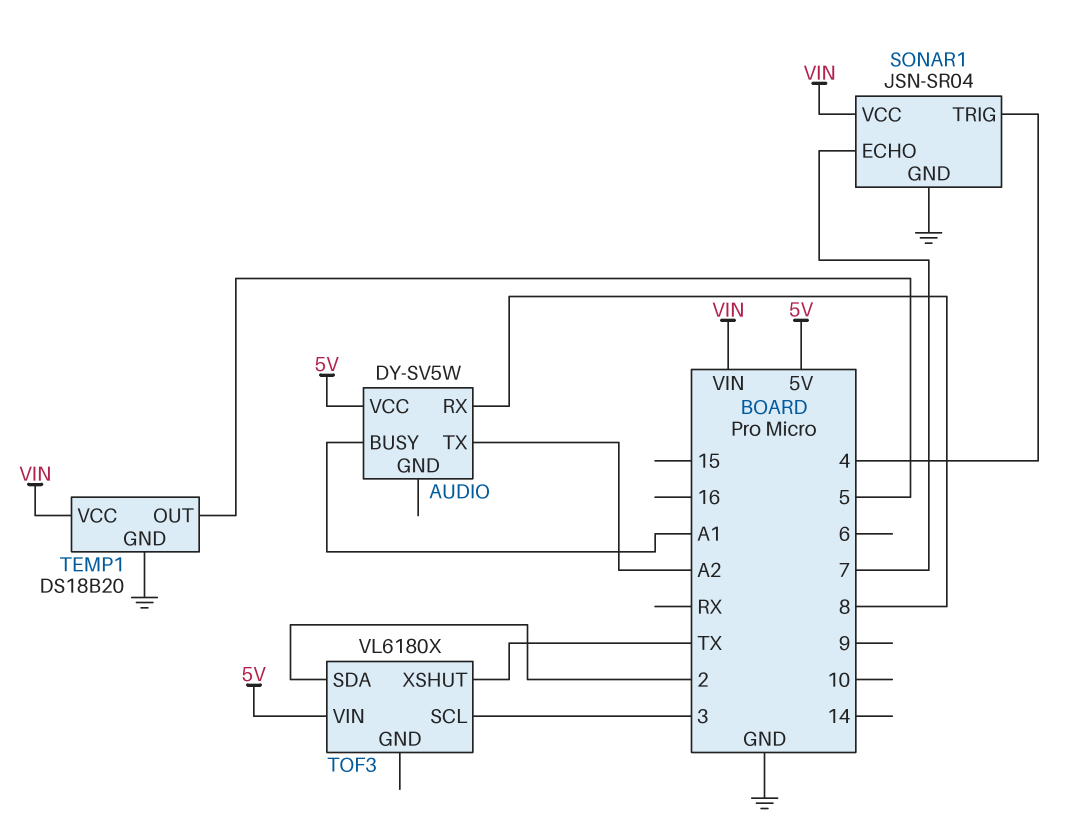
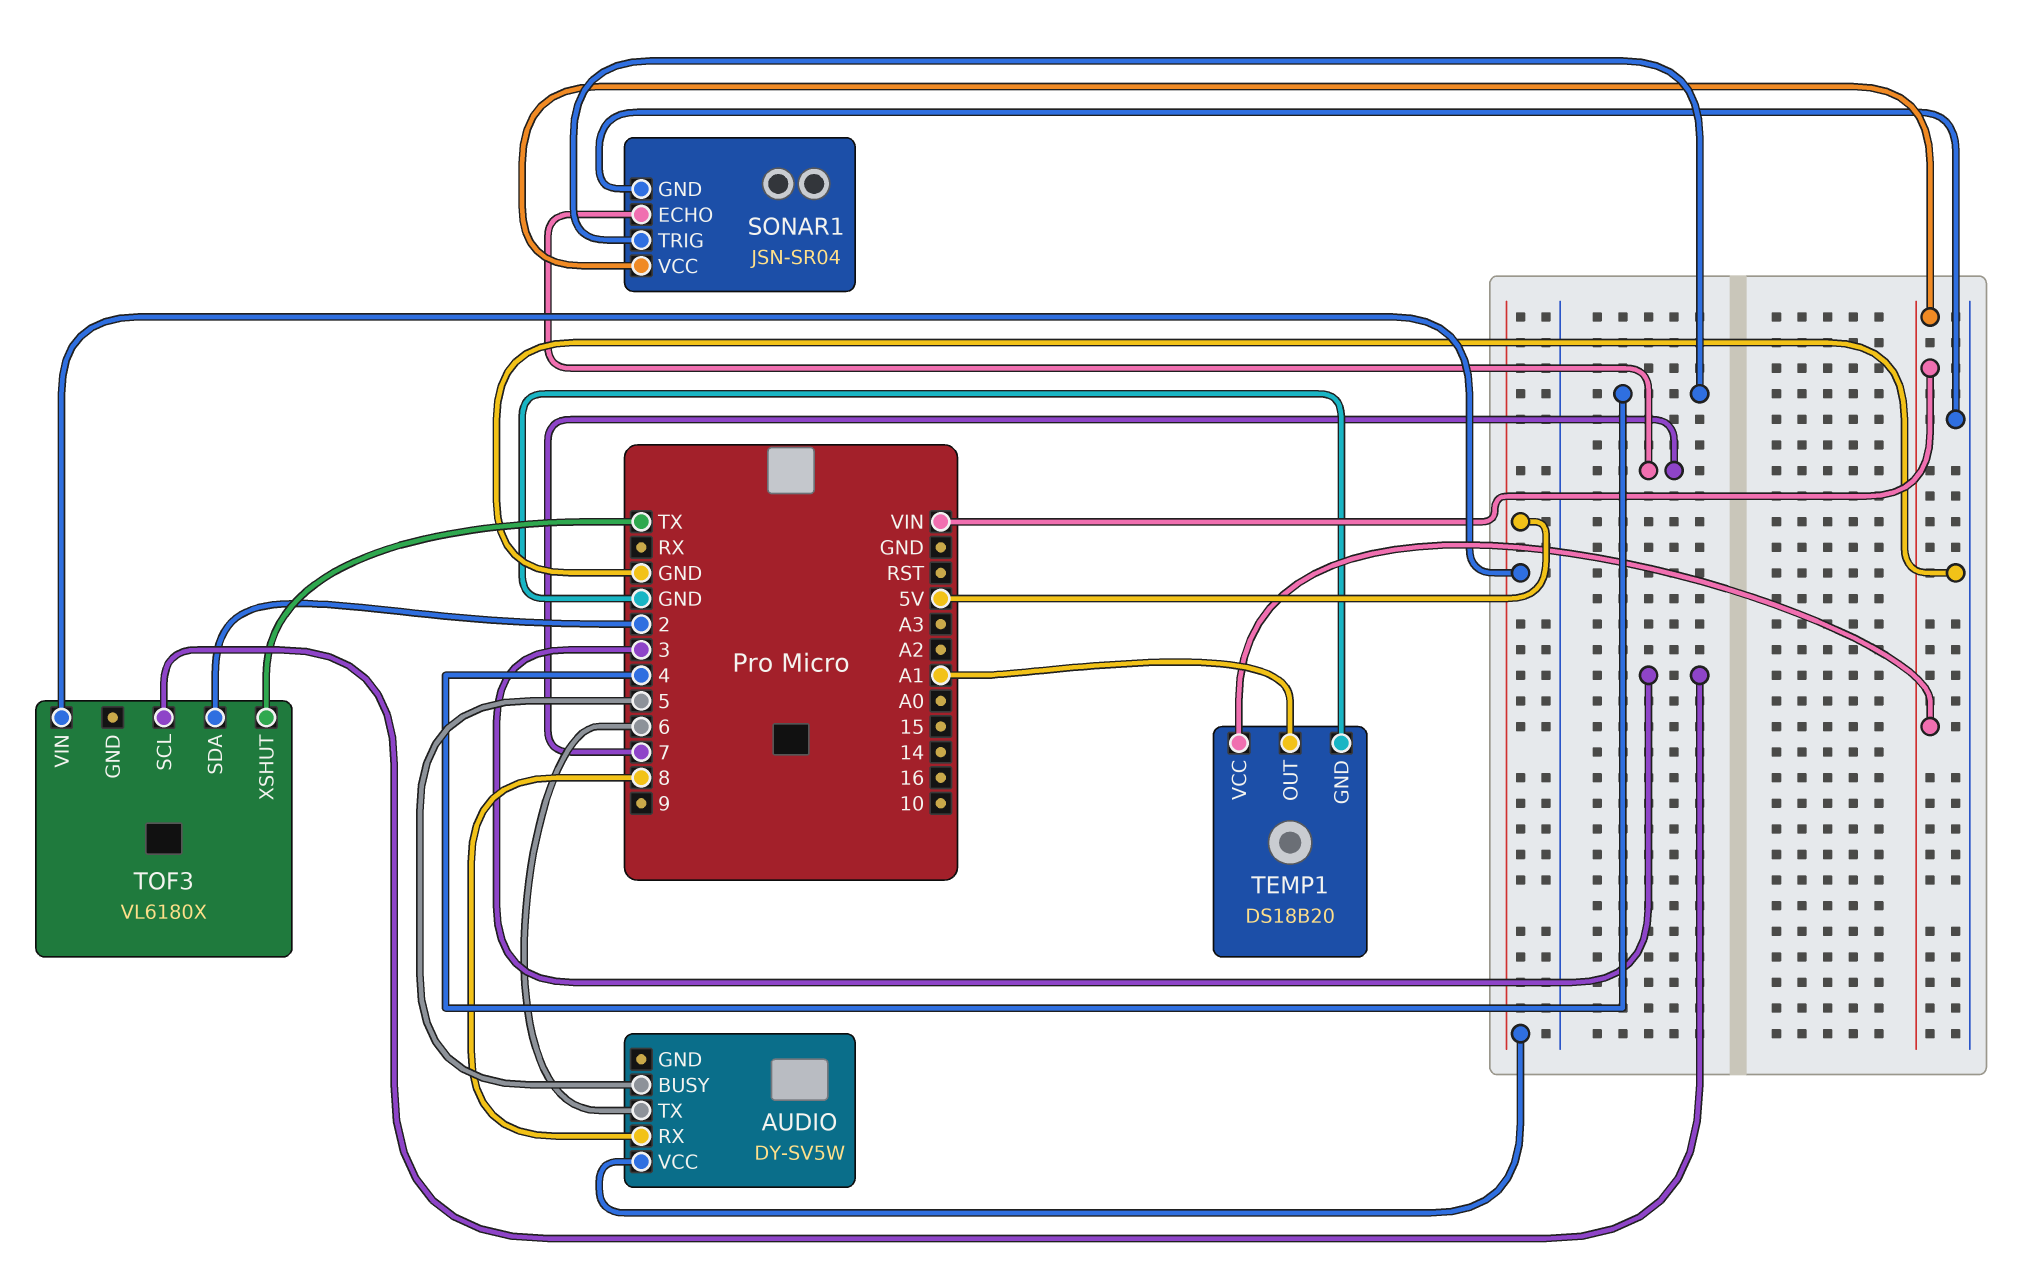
AUDIO pin BUSY: A1 -> 5
AUDIO pin TX: A2 -> 6
TEMP1 pin OUT: 5 -> A1

